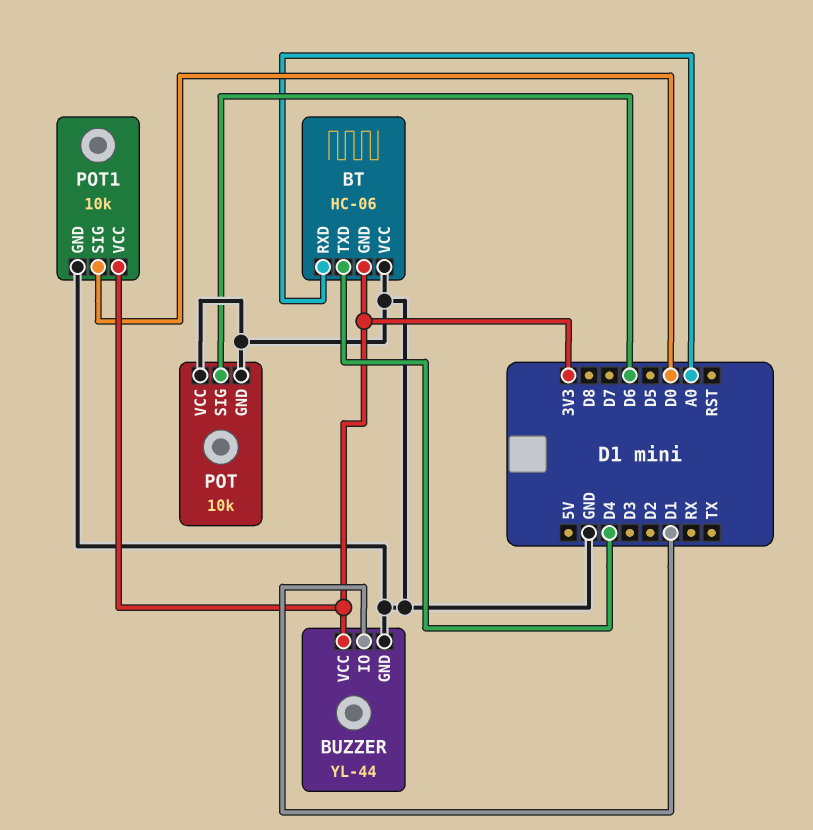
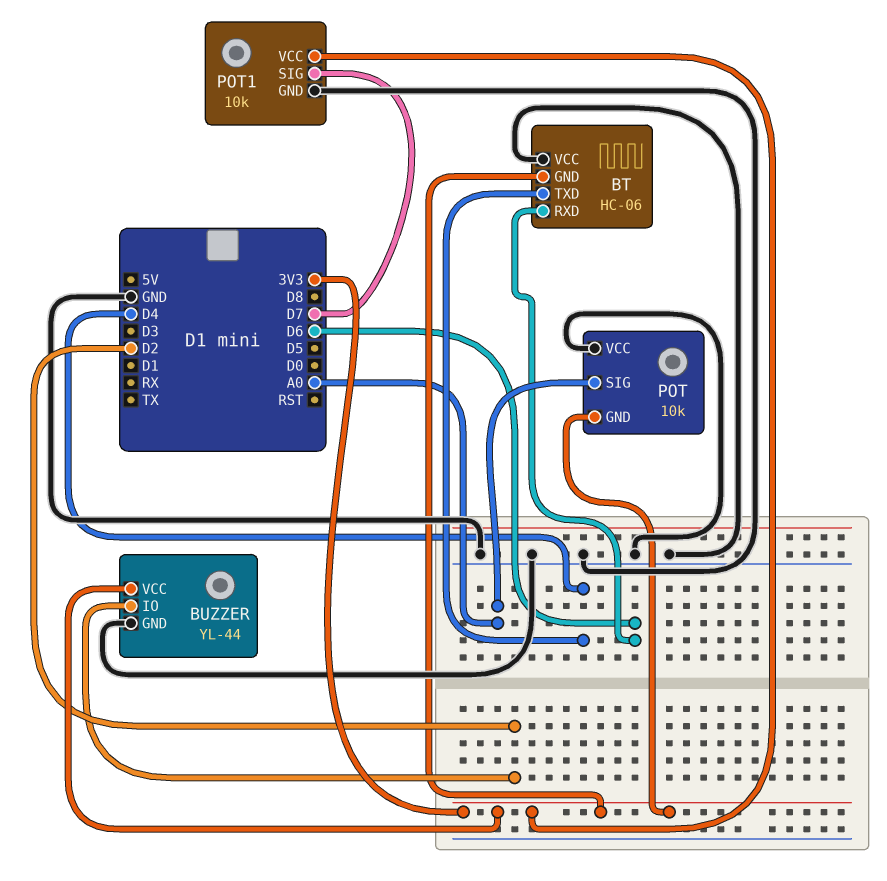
BT pin RXD: A0 -> D6
BUZZER pin IO: D1 -> D2
POT pin GND: GND -> 3V3
POT pin SIG: D6 -> A0
POT1 pin SIG: D0 -> D7

